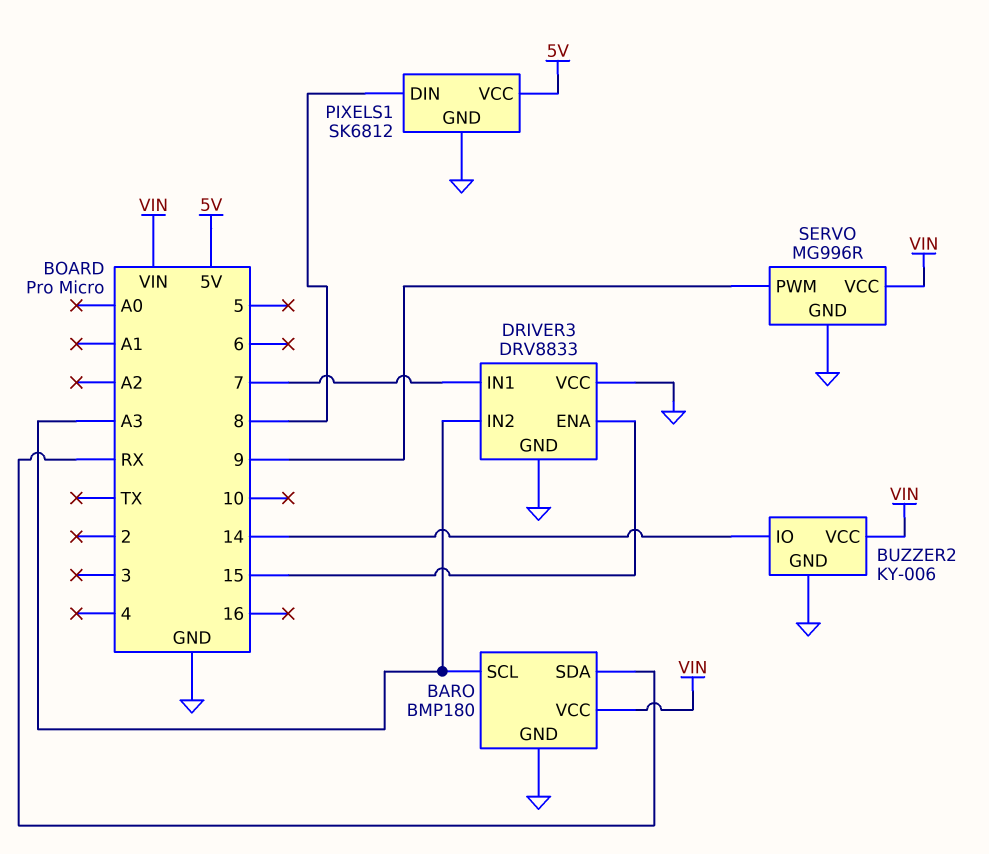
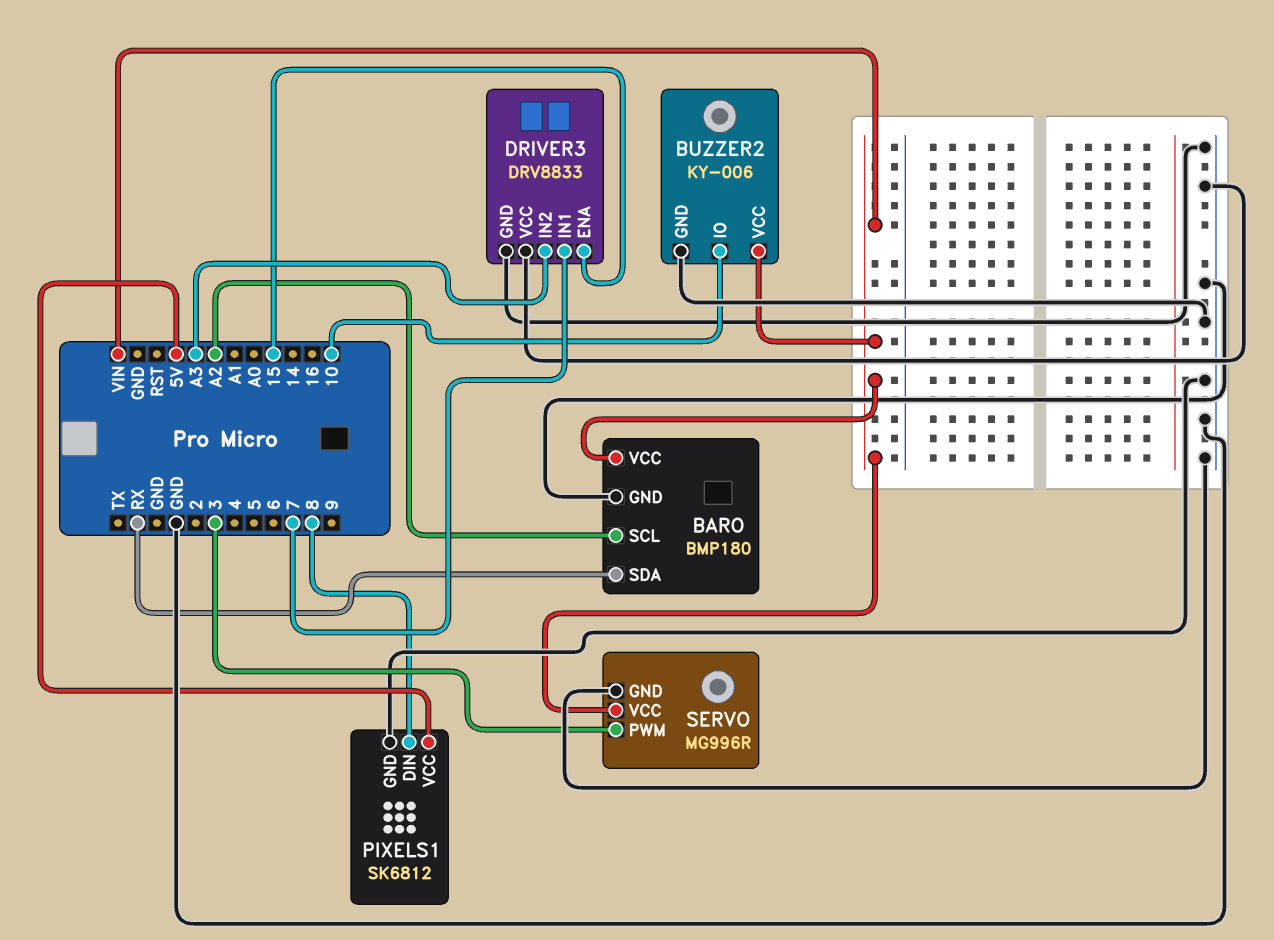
BARO pin SCL: A3 -> A2
BUZZER2 pin IO: 14 -> 10
SERVO pin PWM: 9 -> 3

